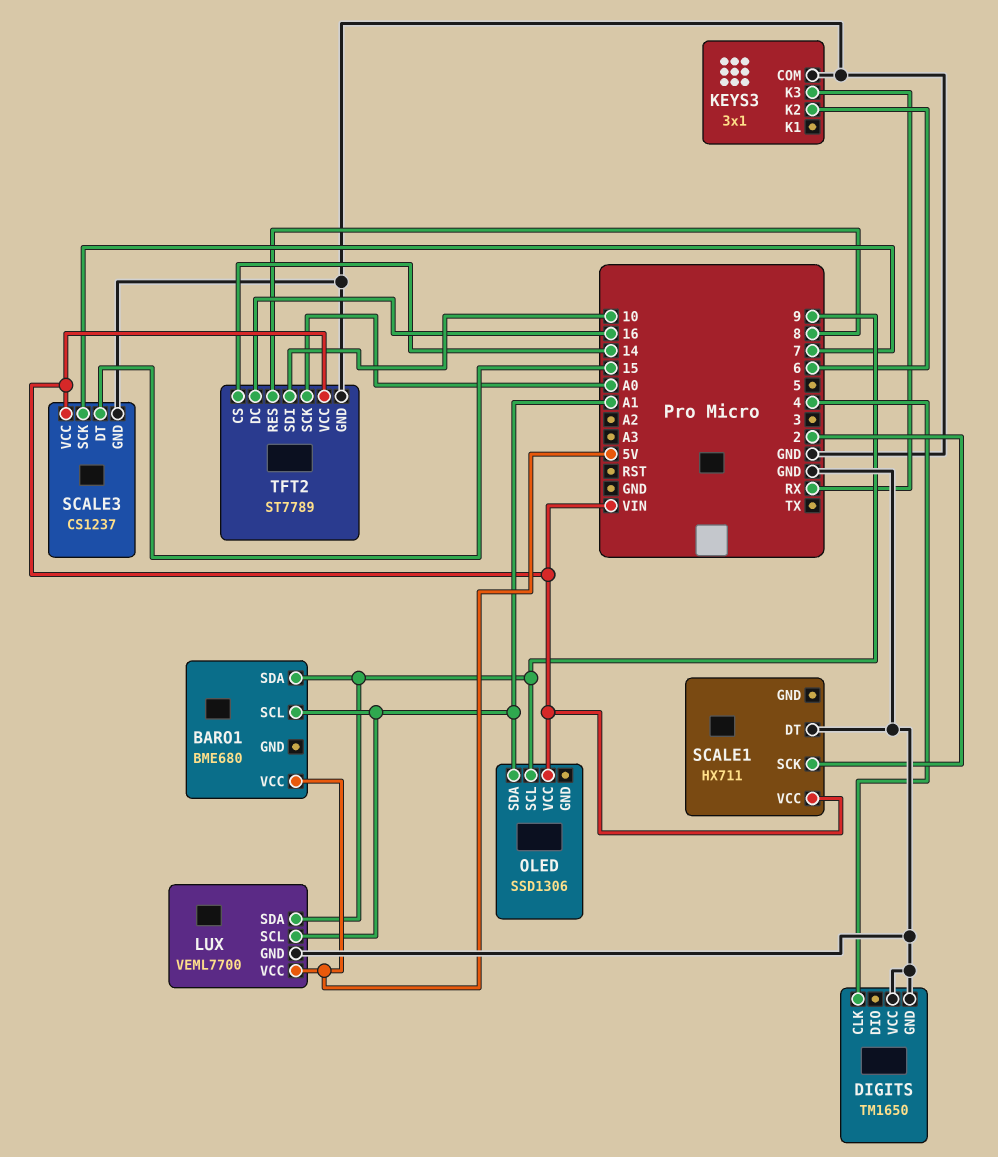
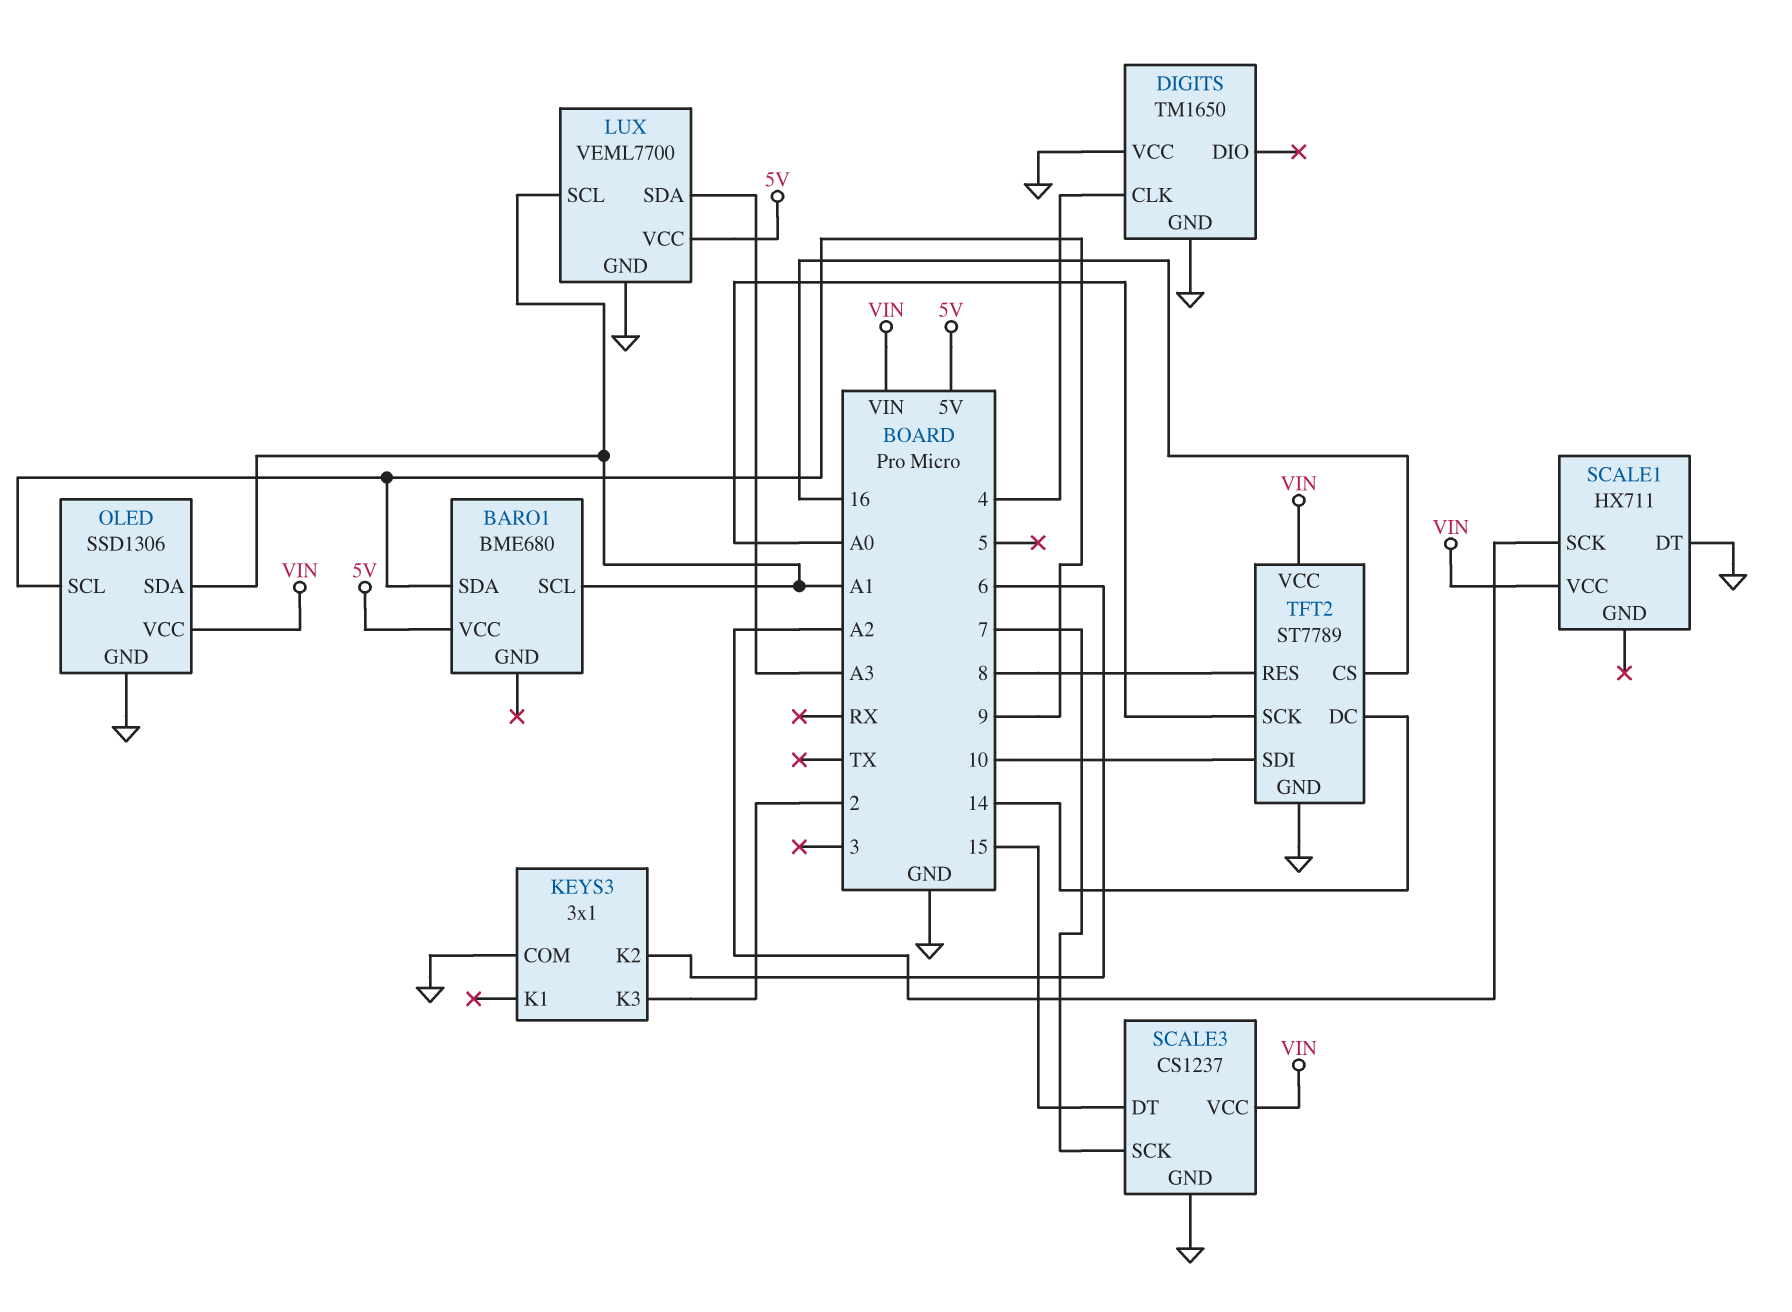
KEYS3 pin K3: RX -> 2
LUX pin SDA: 9 -> A3
OLED pin GND: none -> GND
SCALE1 pin SCK: 2 -> A2
TFT2 pin CS: 14 -> 16
TFT2 pin DC: 16 -> 14

